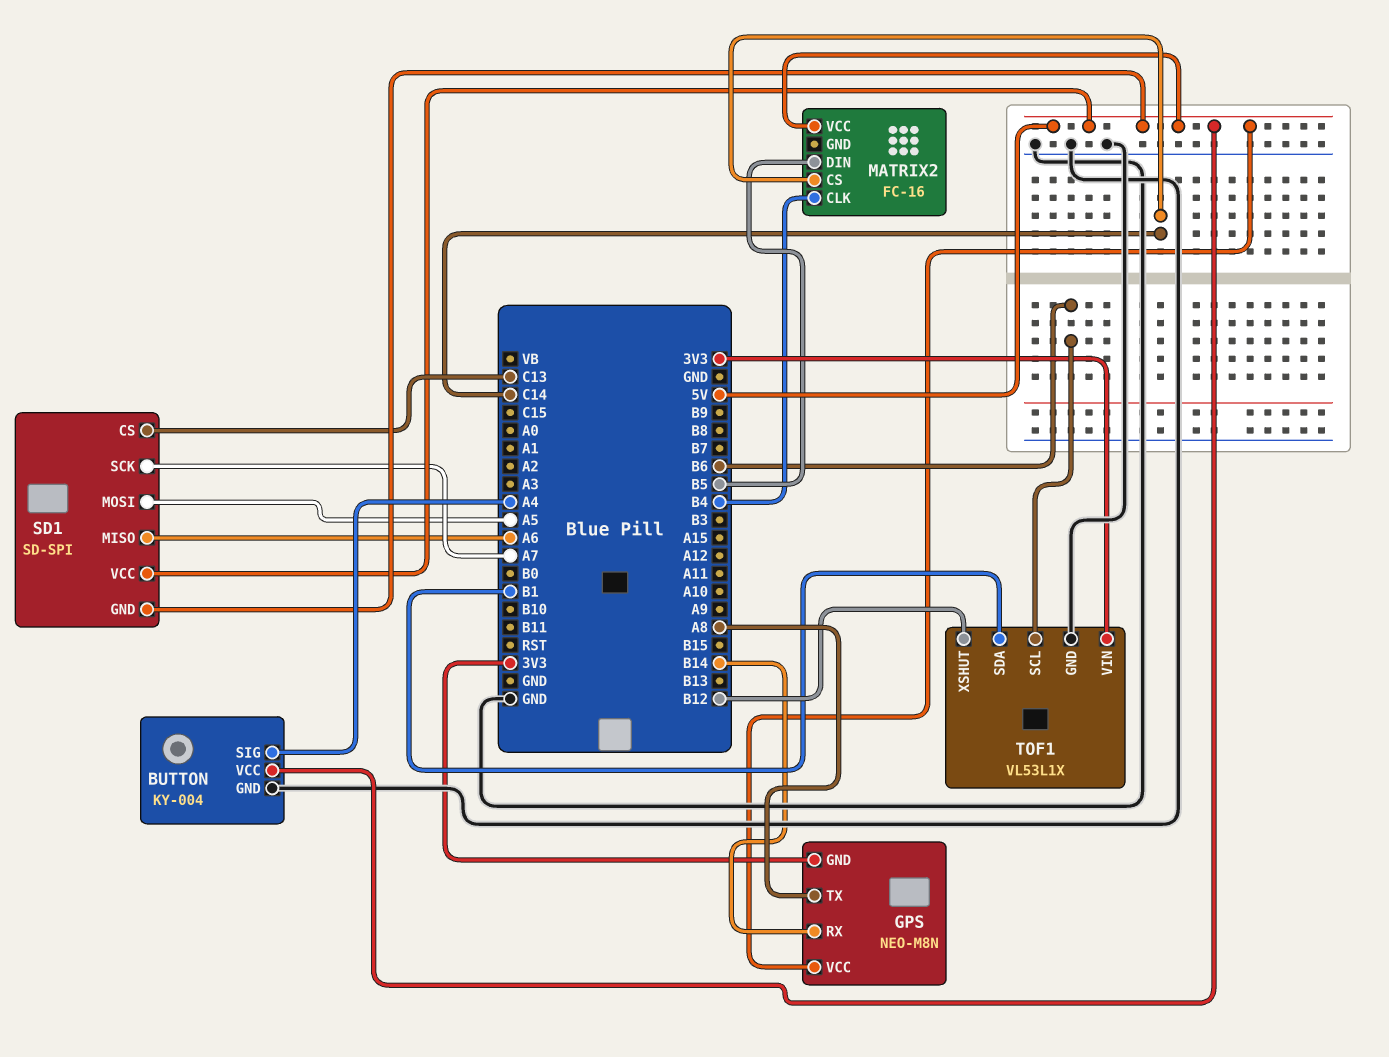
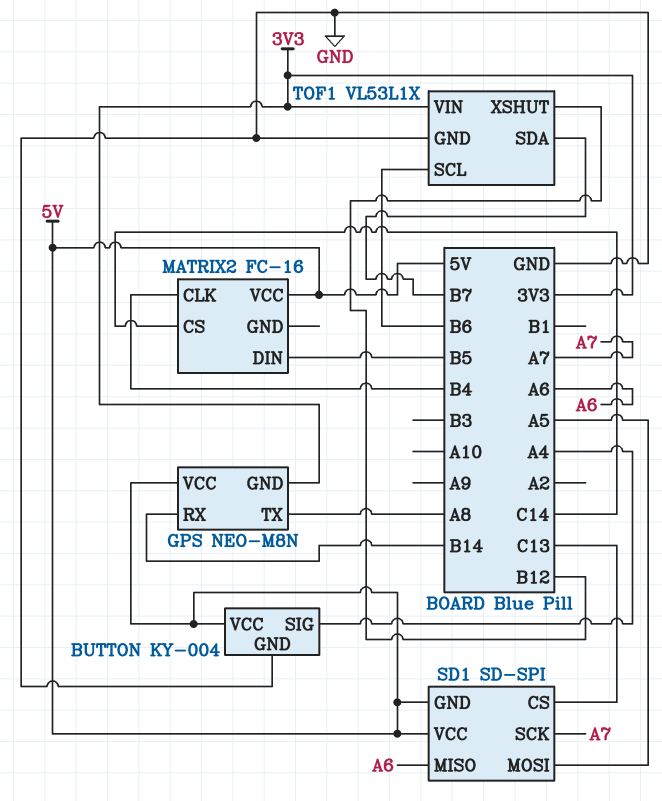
TOF1 pin SDA: B1 -> B7

